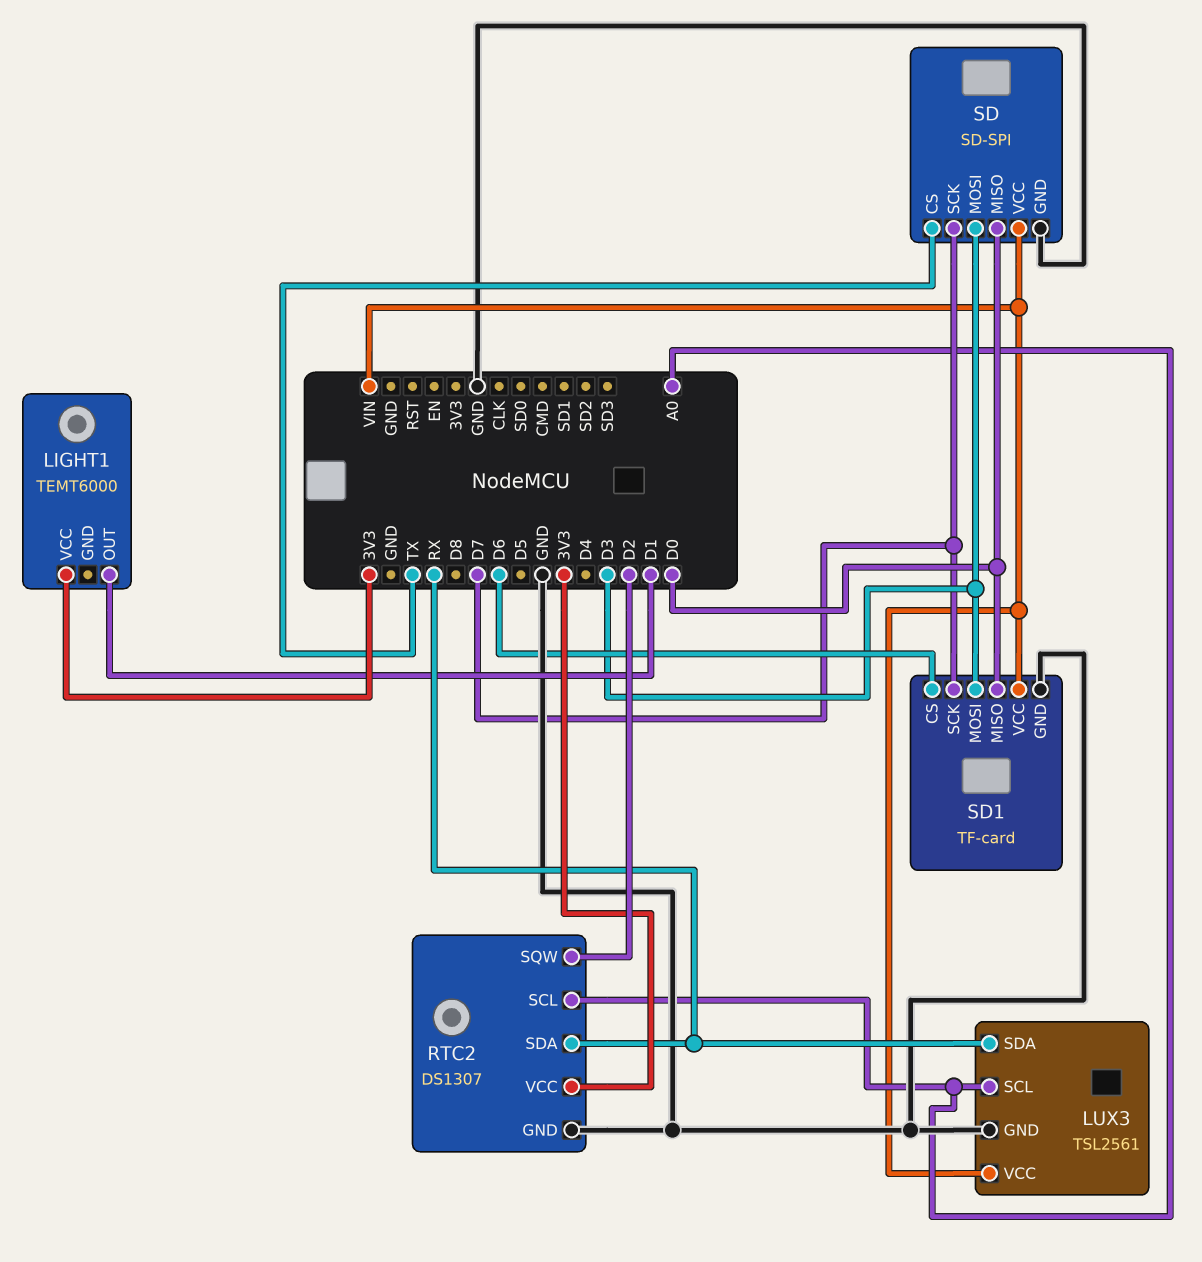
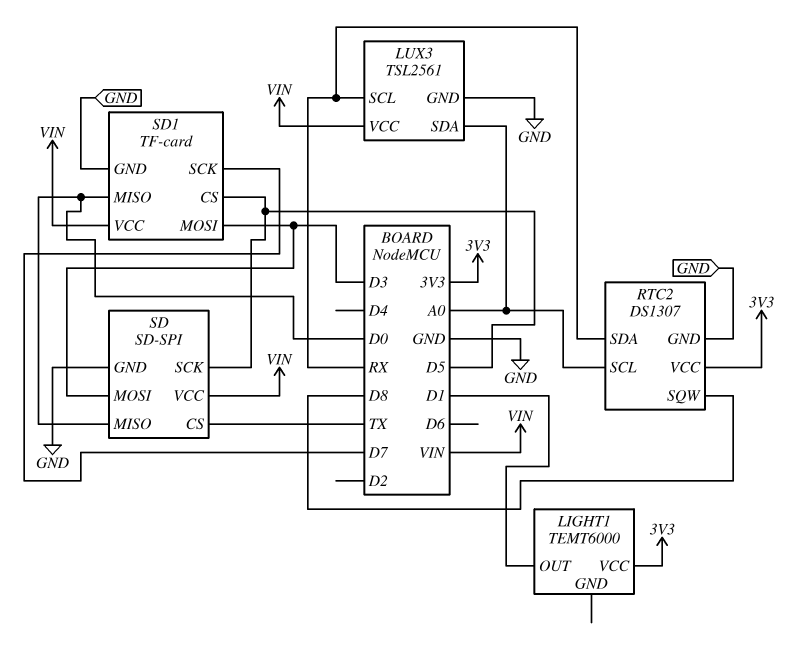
LUX3 pin SCL: A0 -> RX
LUX3 pin SDA: RX -> A0
RTC2 pin SQW: D2 -> D8
SD pin SCK: D7 -> D5
SD1 pin CS: D6 -> D5

